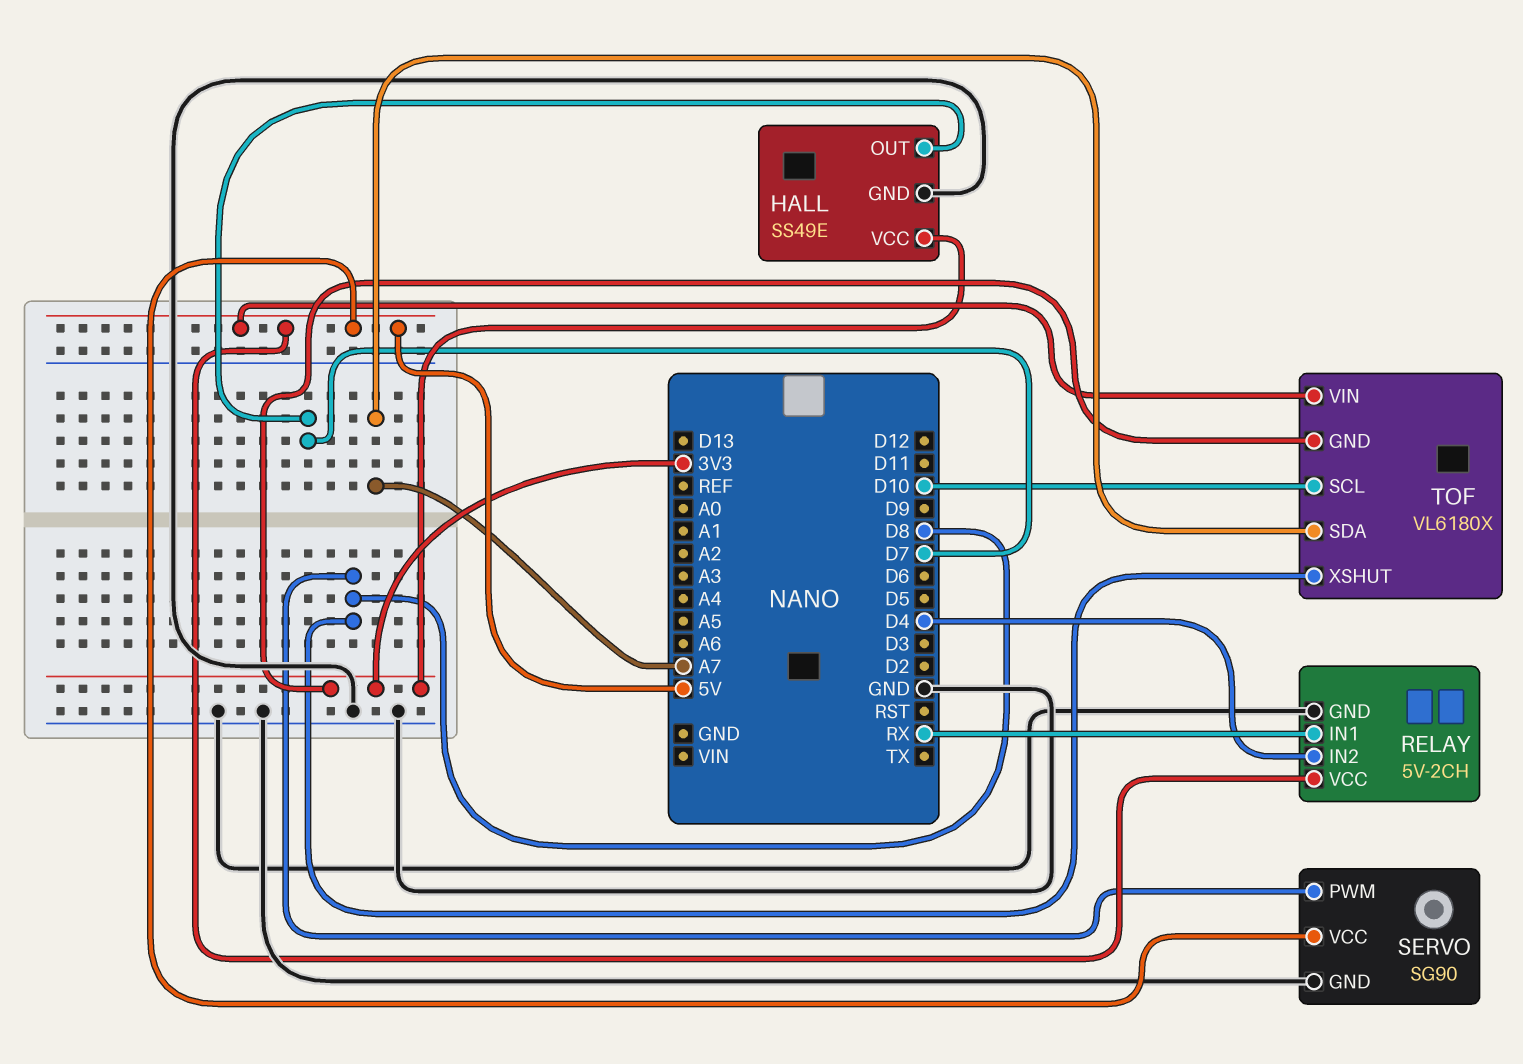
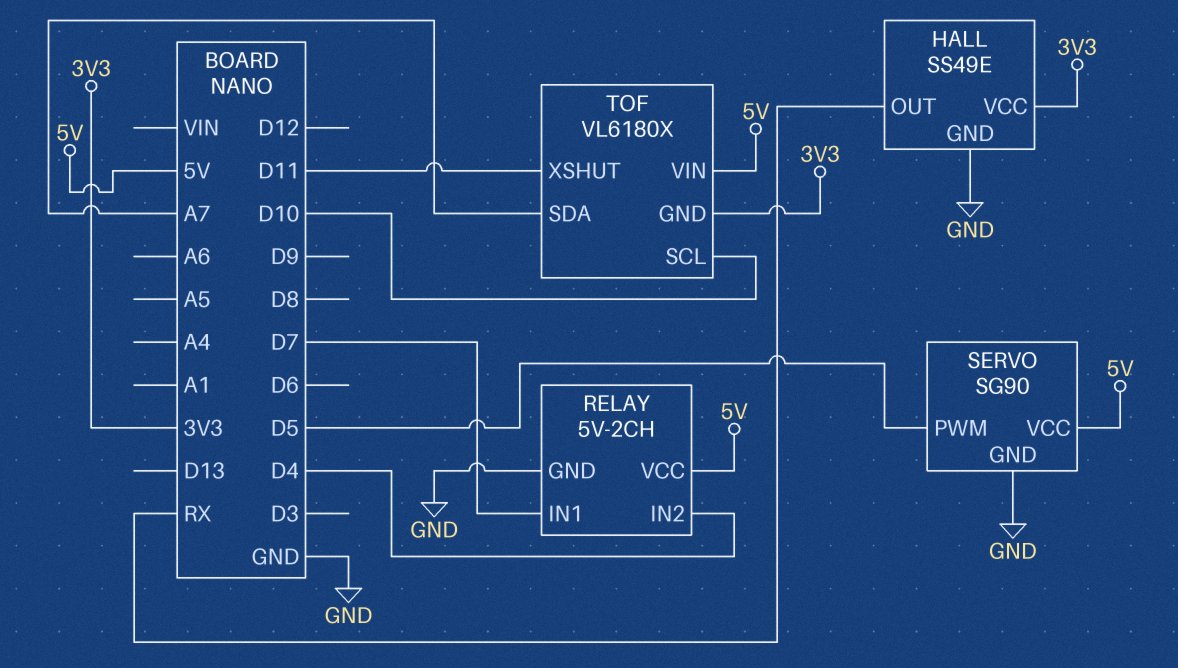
HALL pin OUT: D7 -> RX
RELAY pin IN1: RX -> D7
SERVO pin PWM: D8 -> D5
TOF pin XSHUT: D8 -> D11

